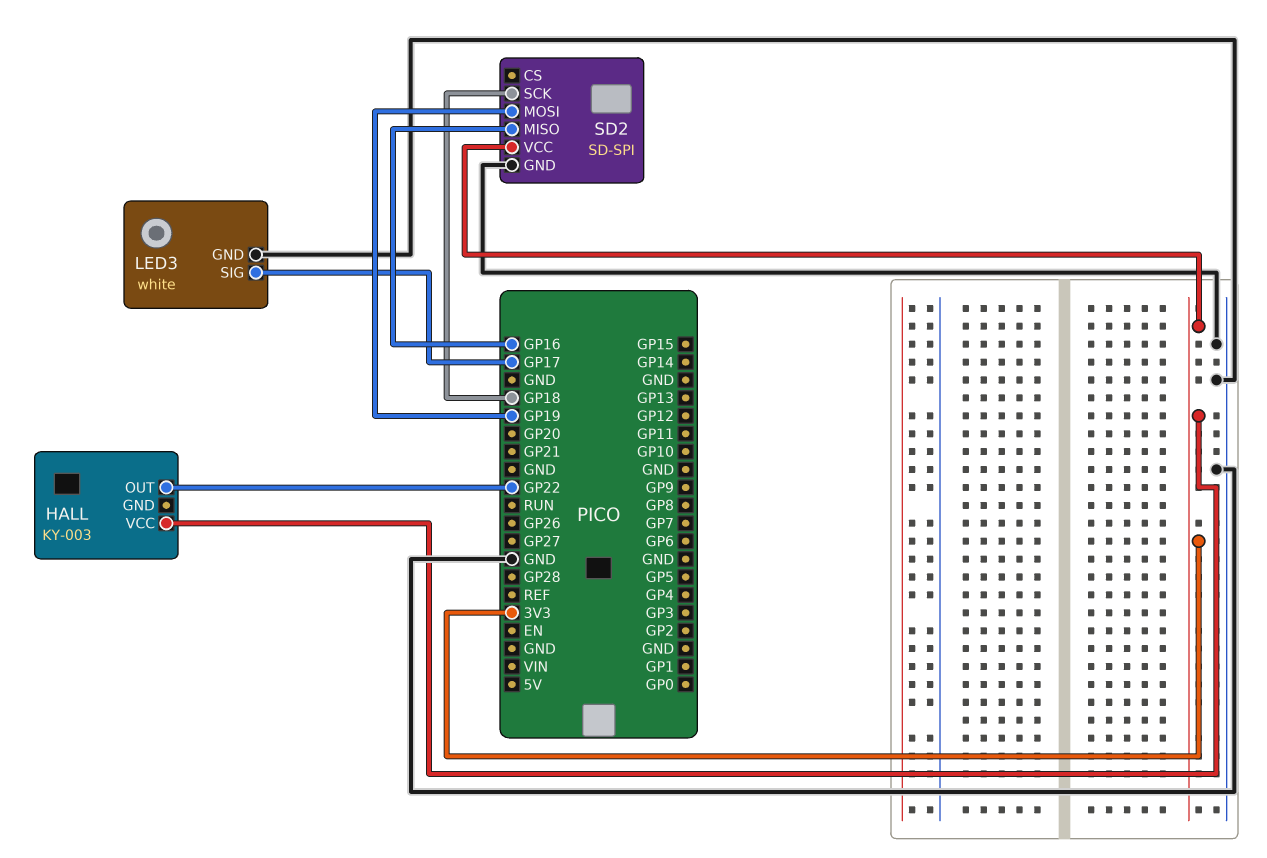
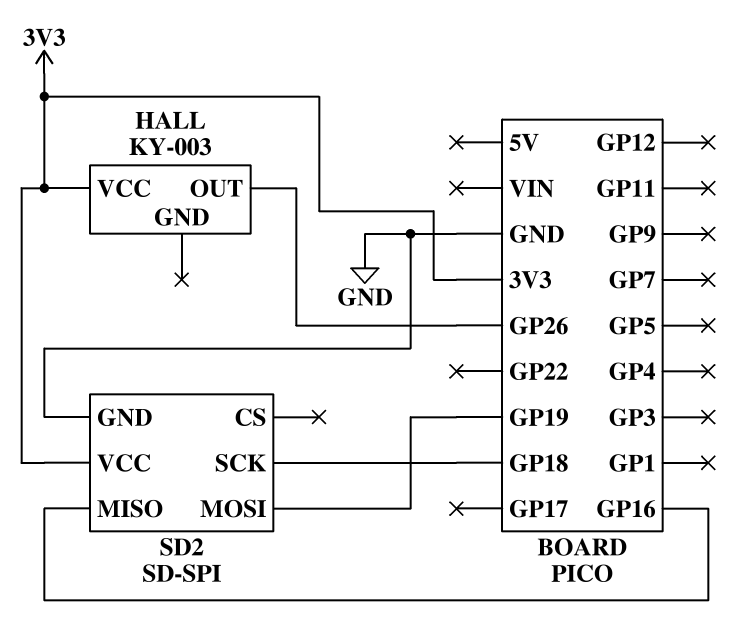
HALL pin OUT: GP22 -> GP26
LED3: white -> none
LED3 pin GND: GND -> none
LED3 pin SIG: GP17 -> none

